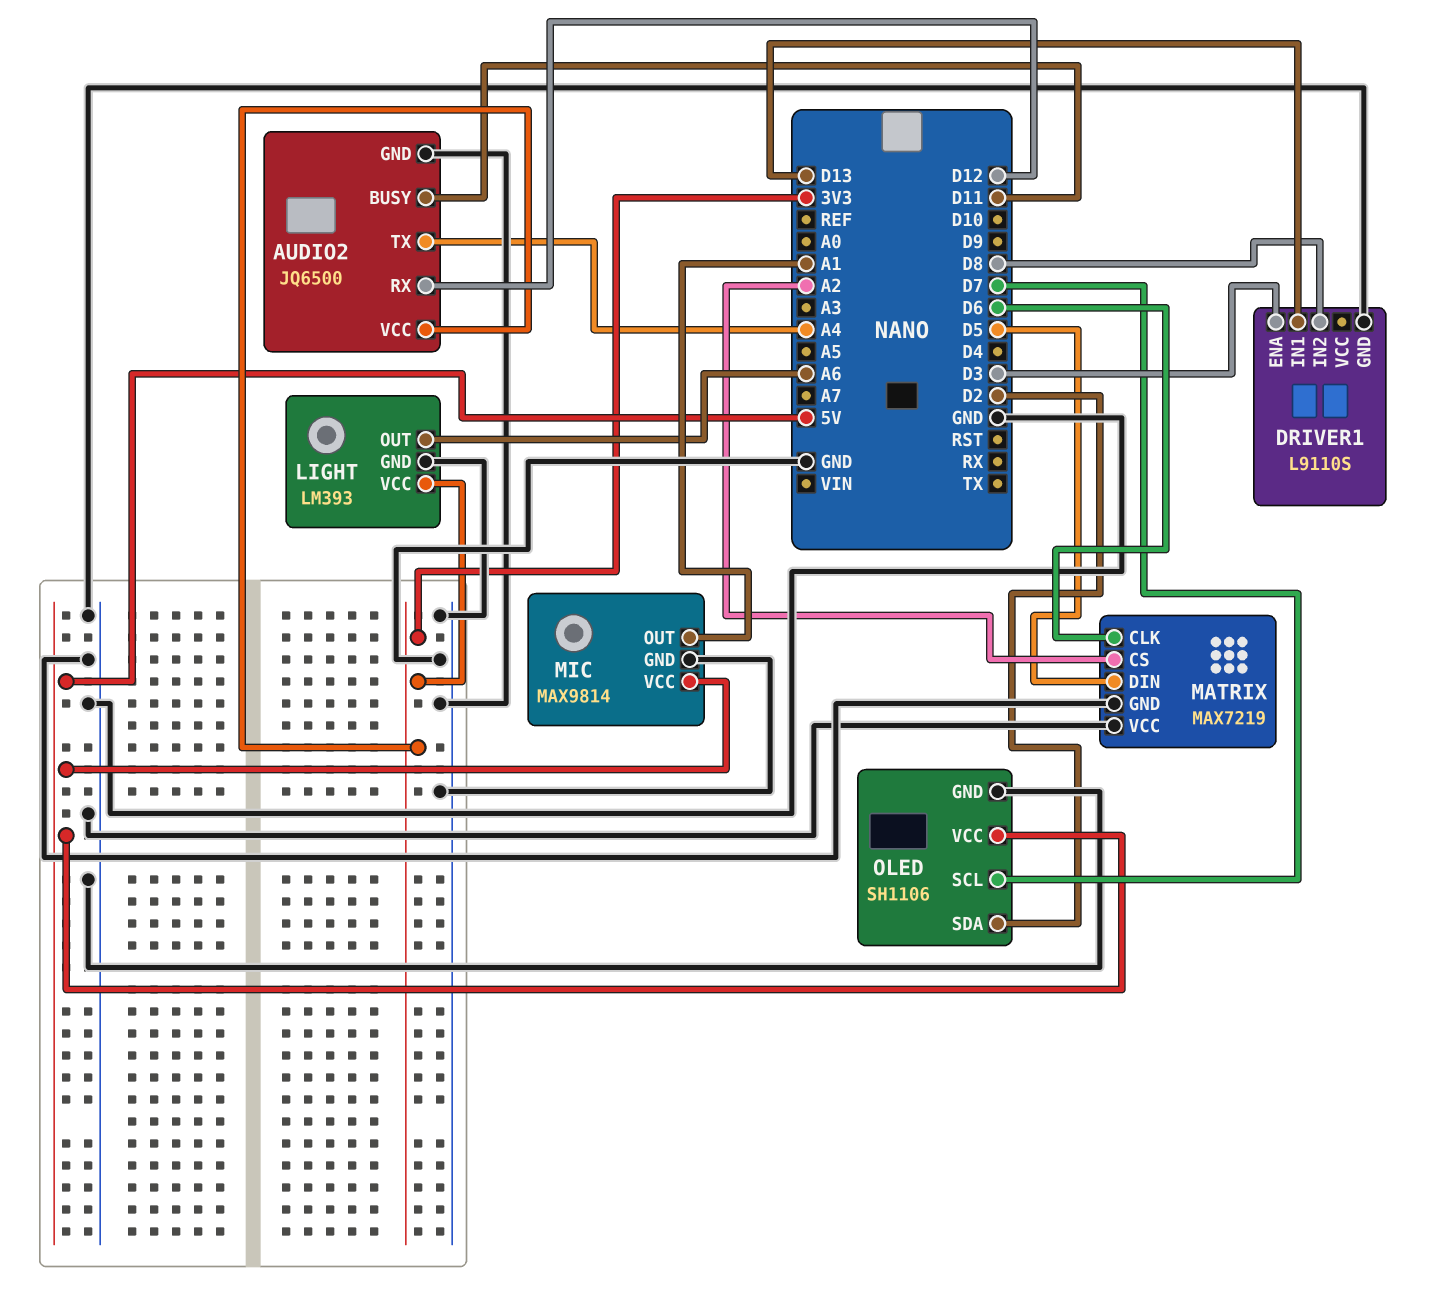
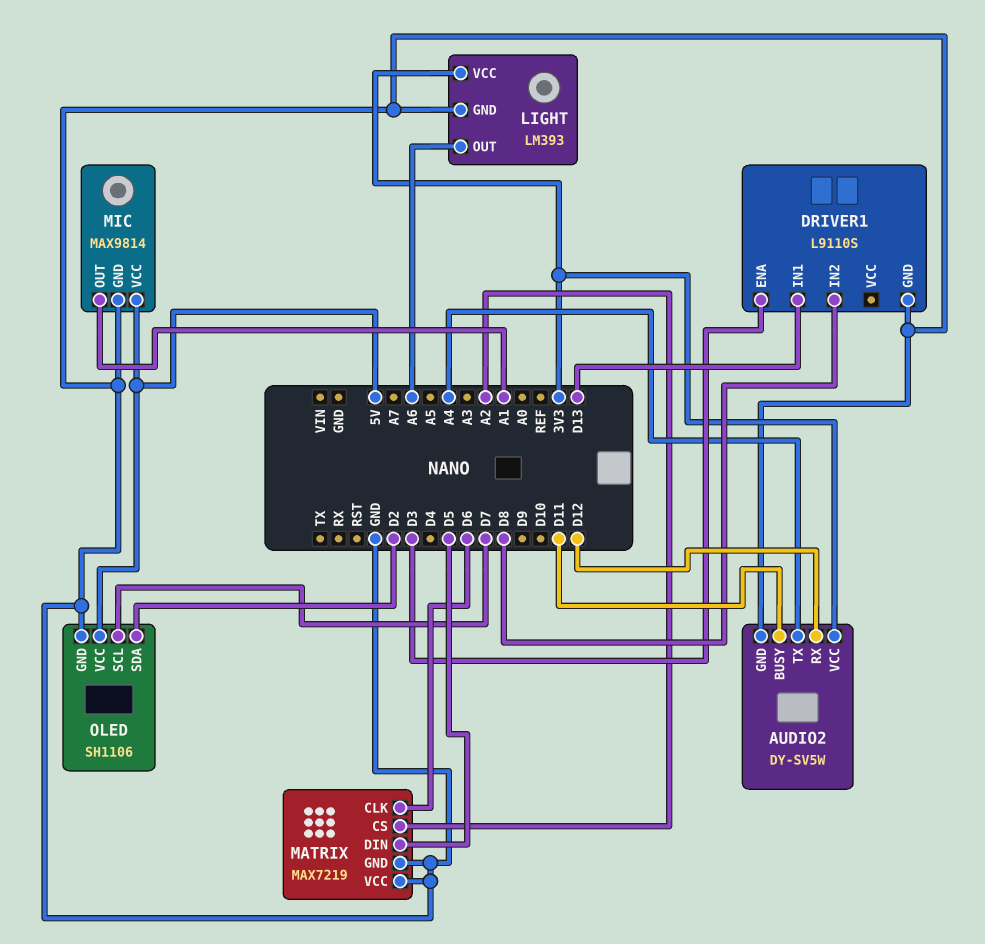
AUDIO2: JQ6500 -> DY-SV5W

